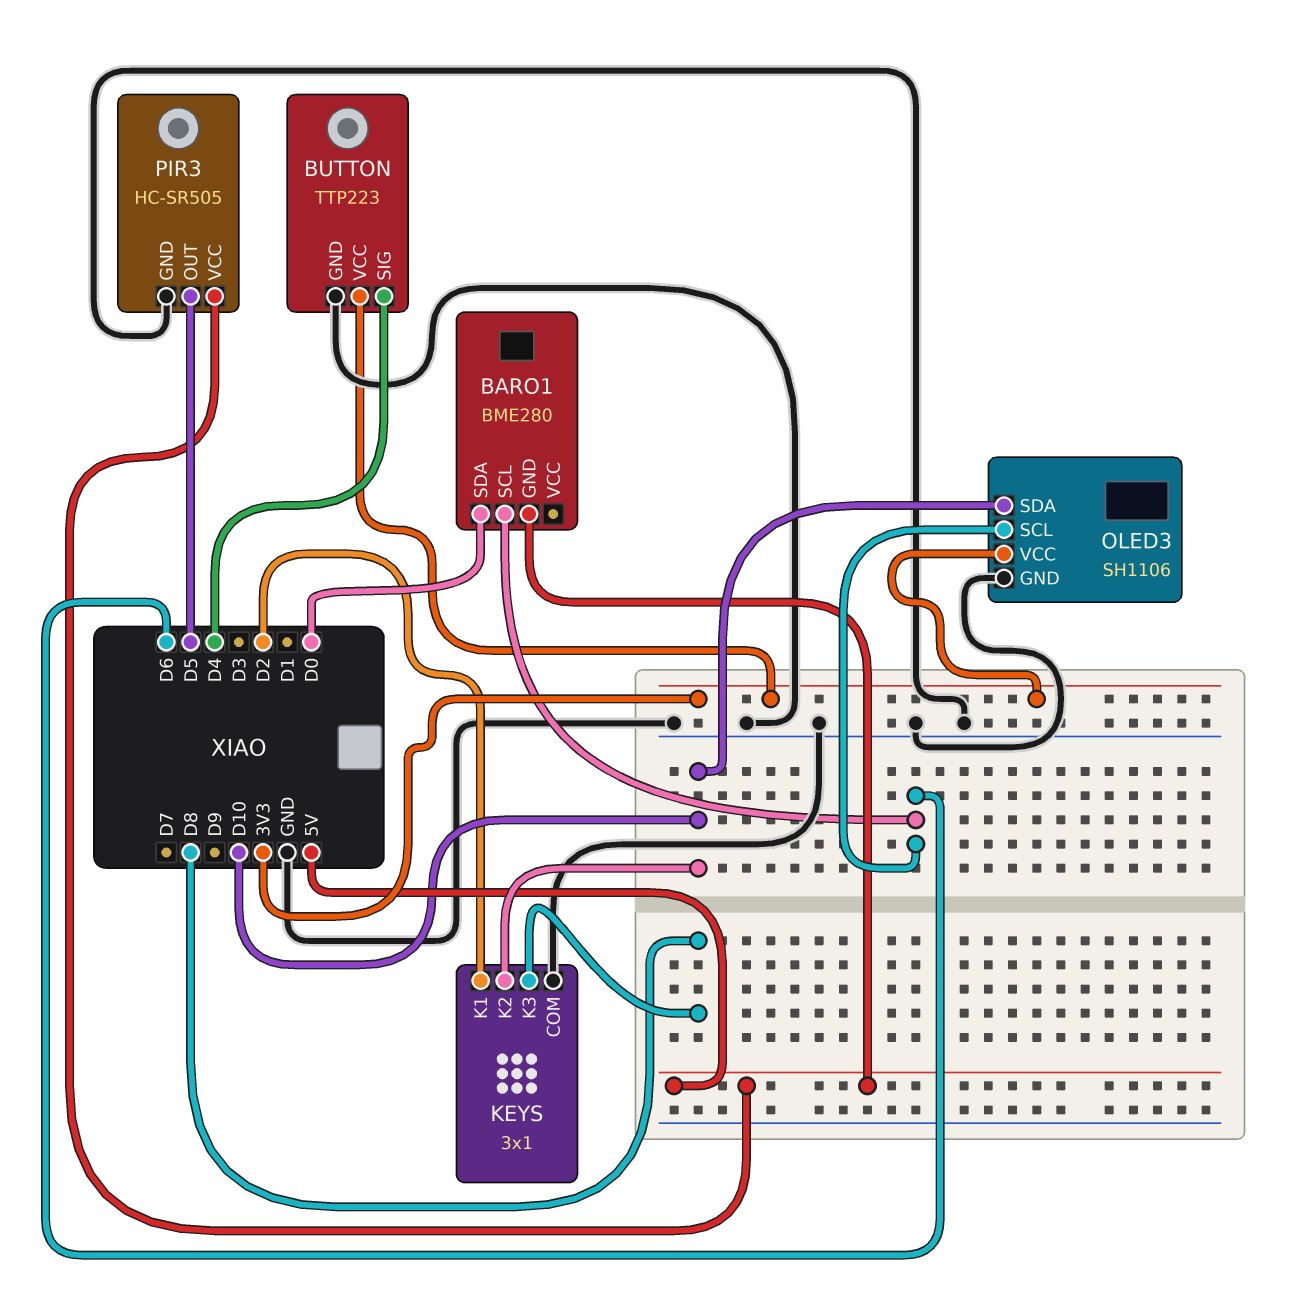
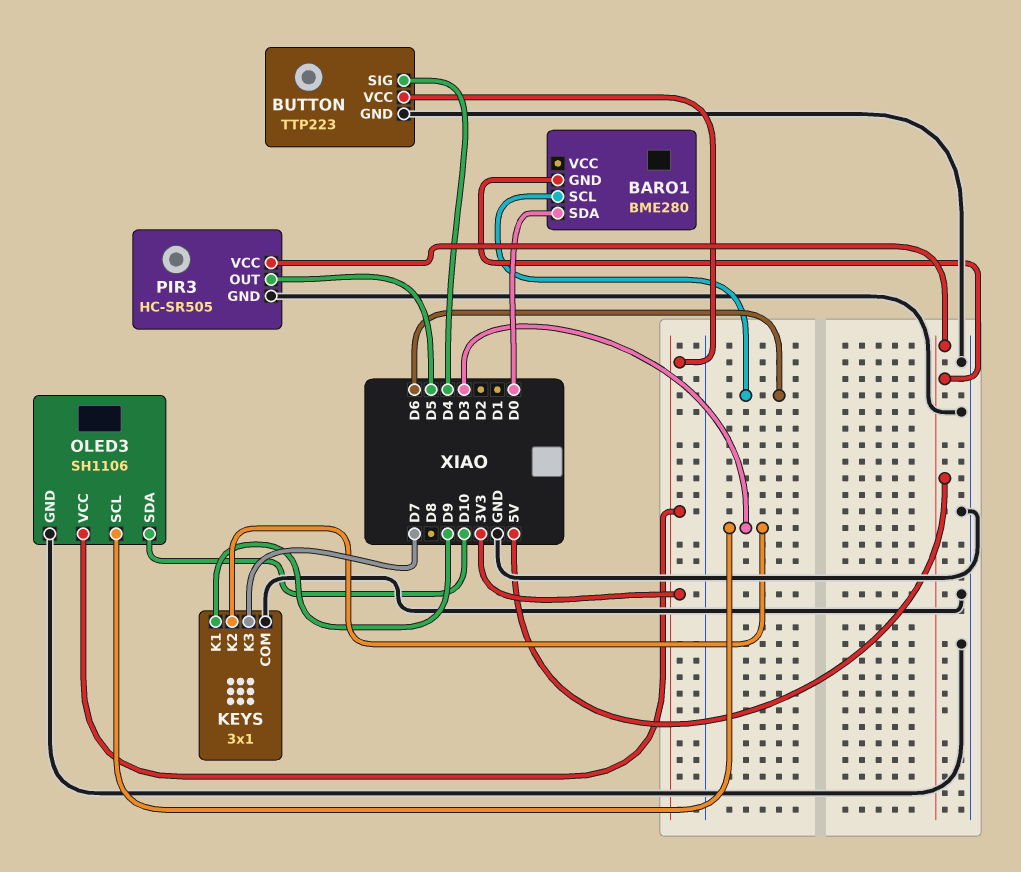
KEYS pin K1: D2 -> D9
KEYS pin K2: D10 -> D3
KEYS pin K3: D8 -> D7
OLED3 pin SCL: D6 -> D3

